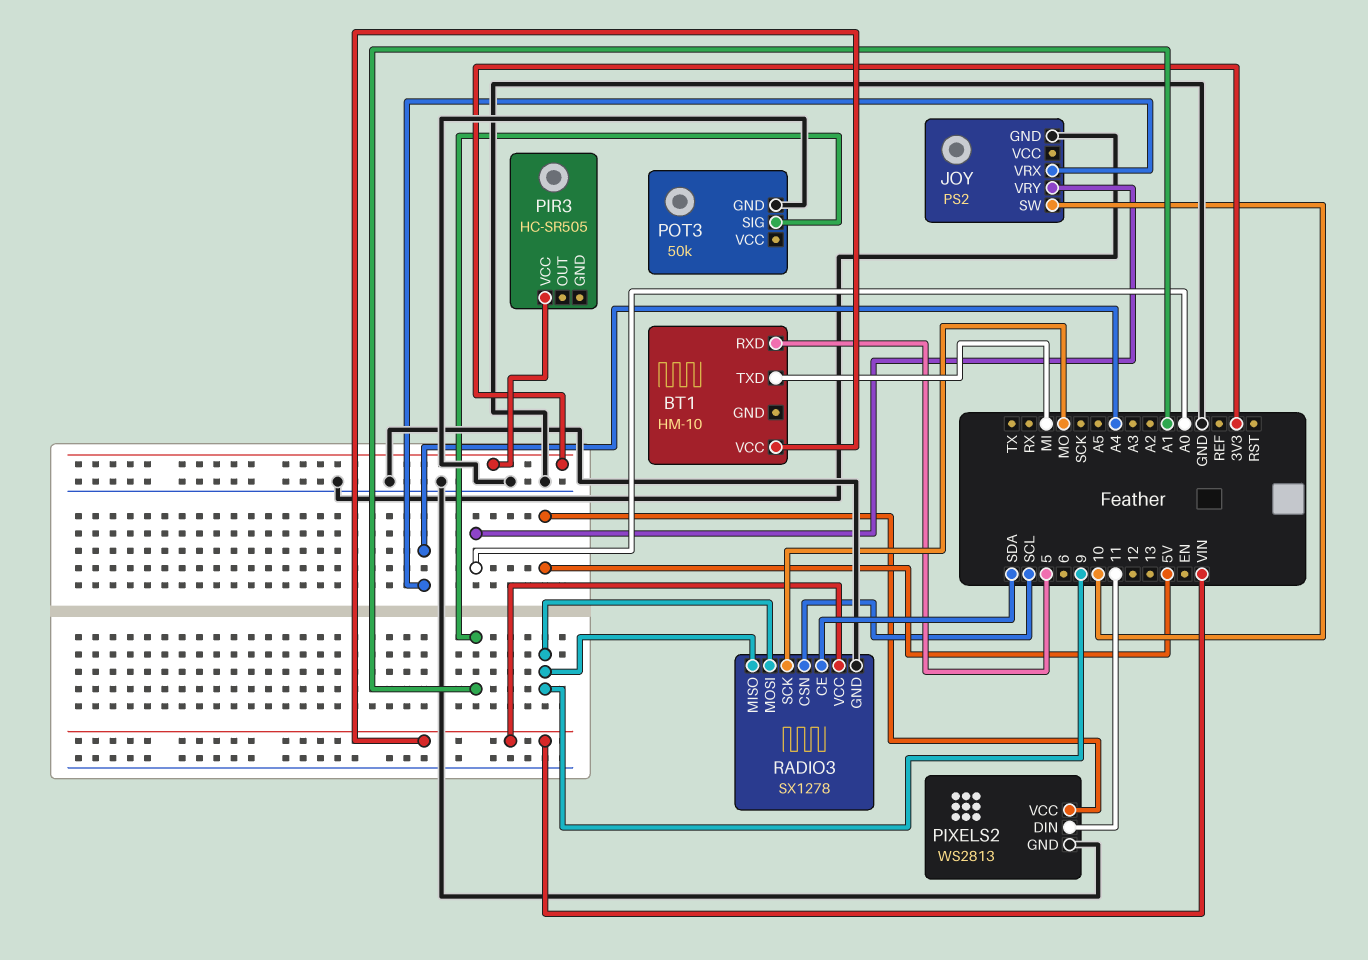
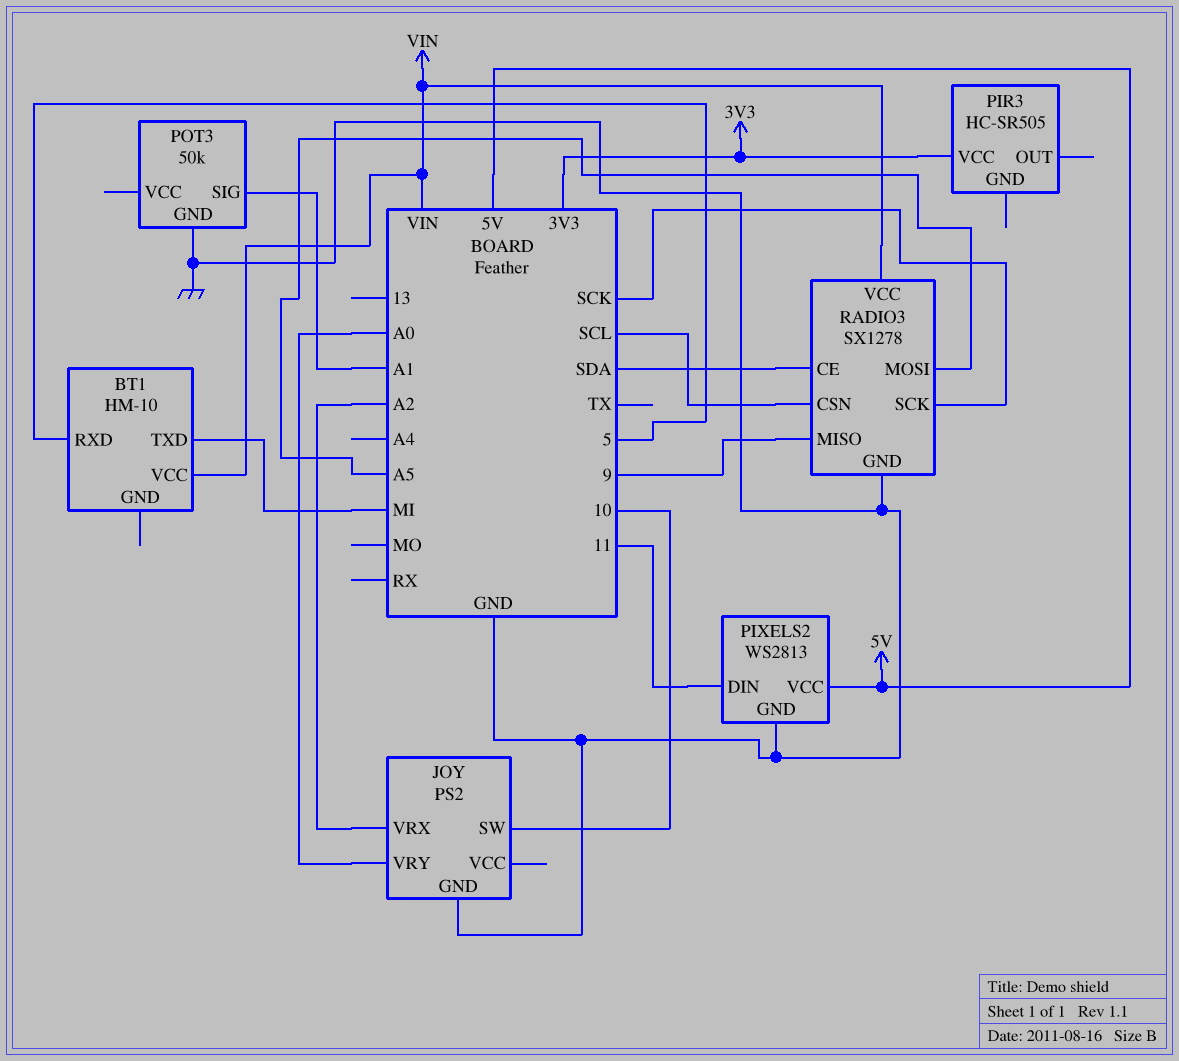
JOY pin VRX: A4 -> A2
RADIO3 pin MOSI: 9 -> A5
RADIO3 pin SCK: MO -> SCK

